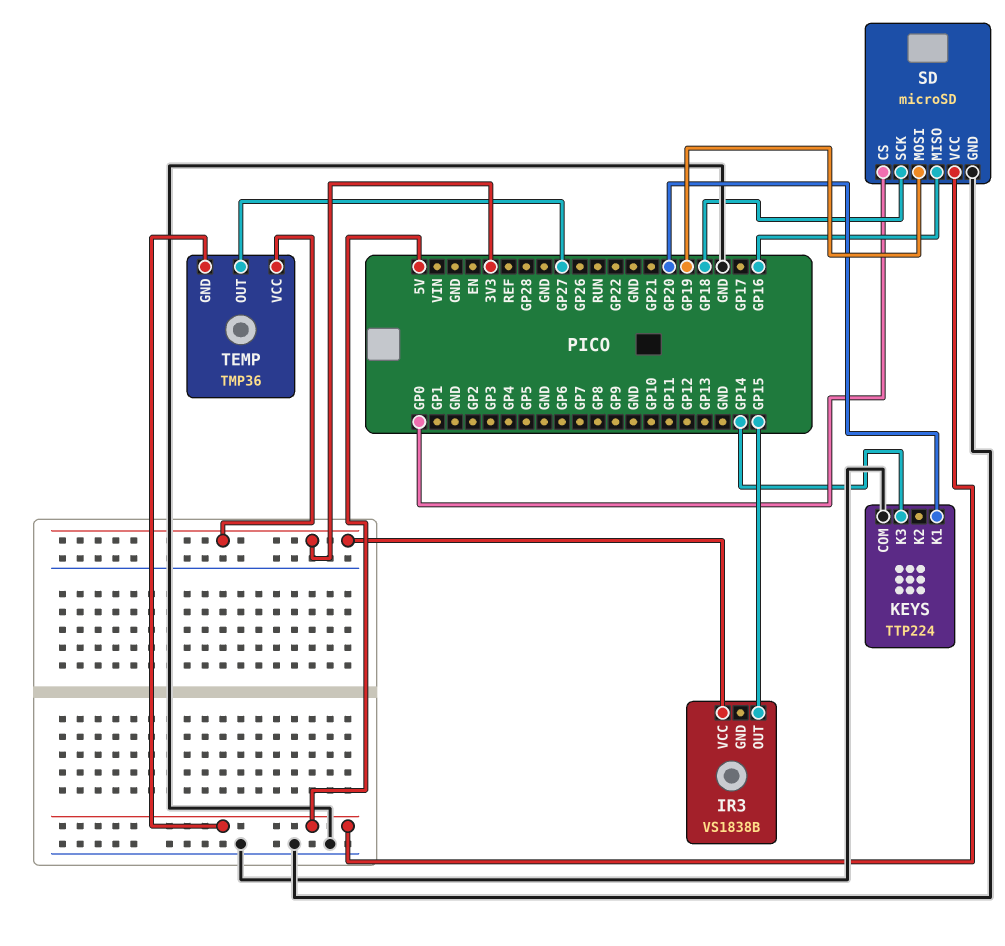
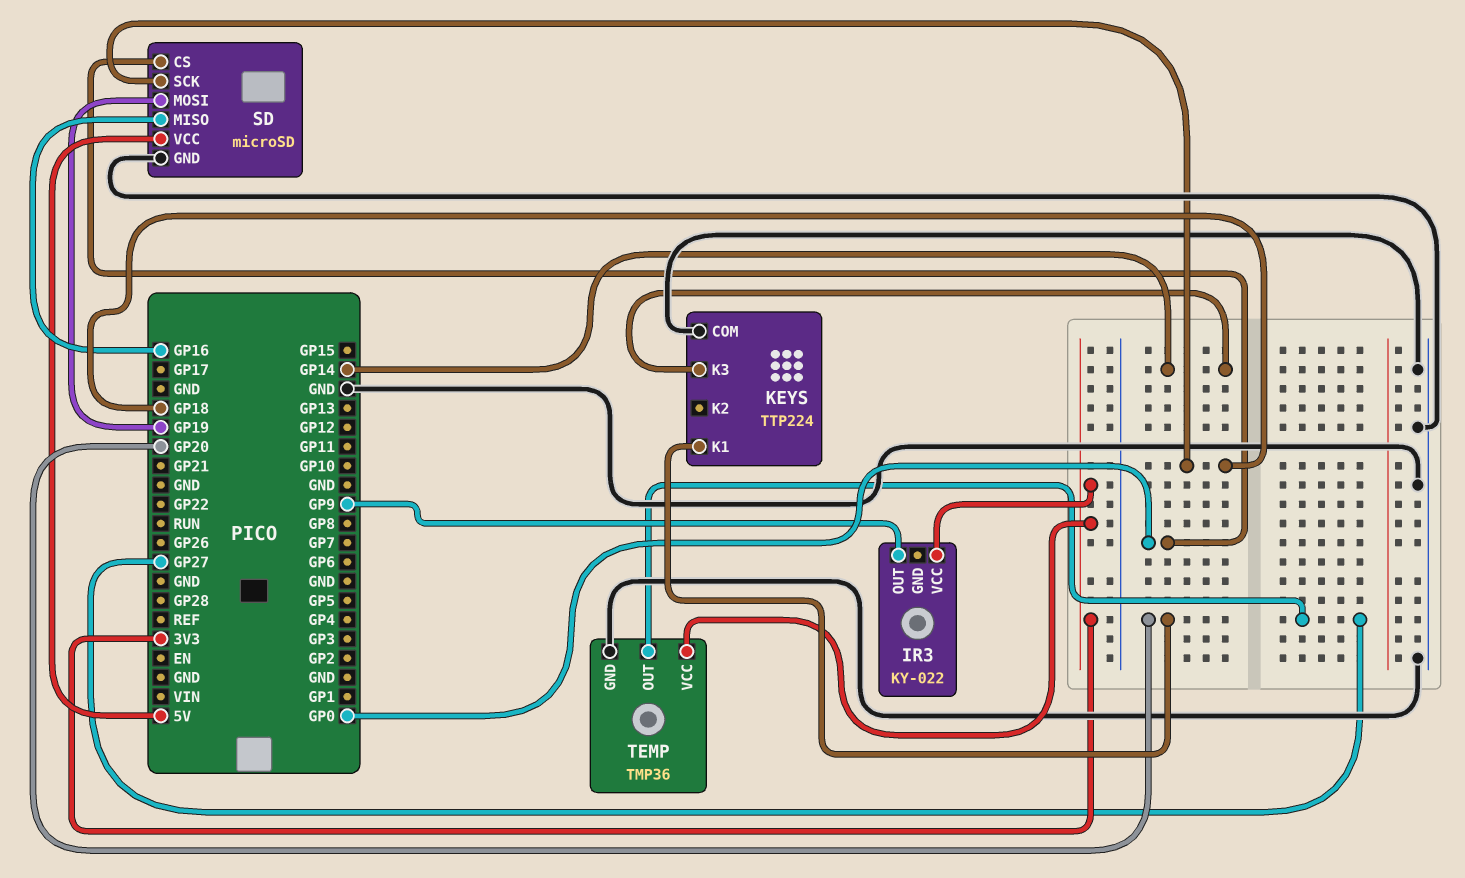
IR3: VS1838B -> KY-022
IR3 pin OUT: GP15 -> GP9
TEMP pin GND: 5V -> GND

